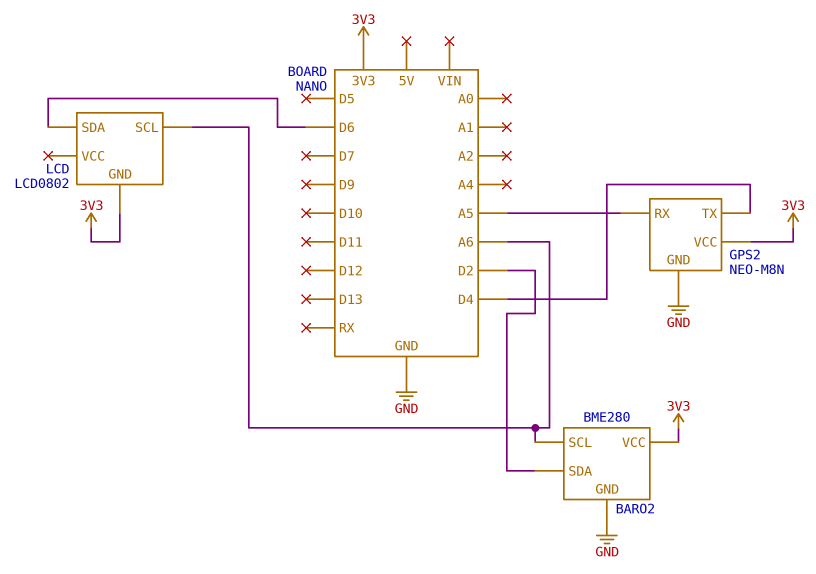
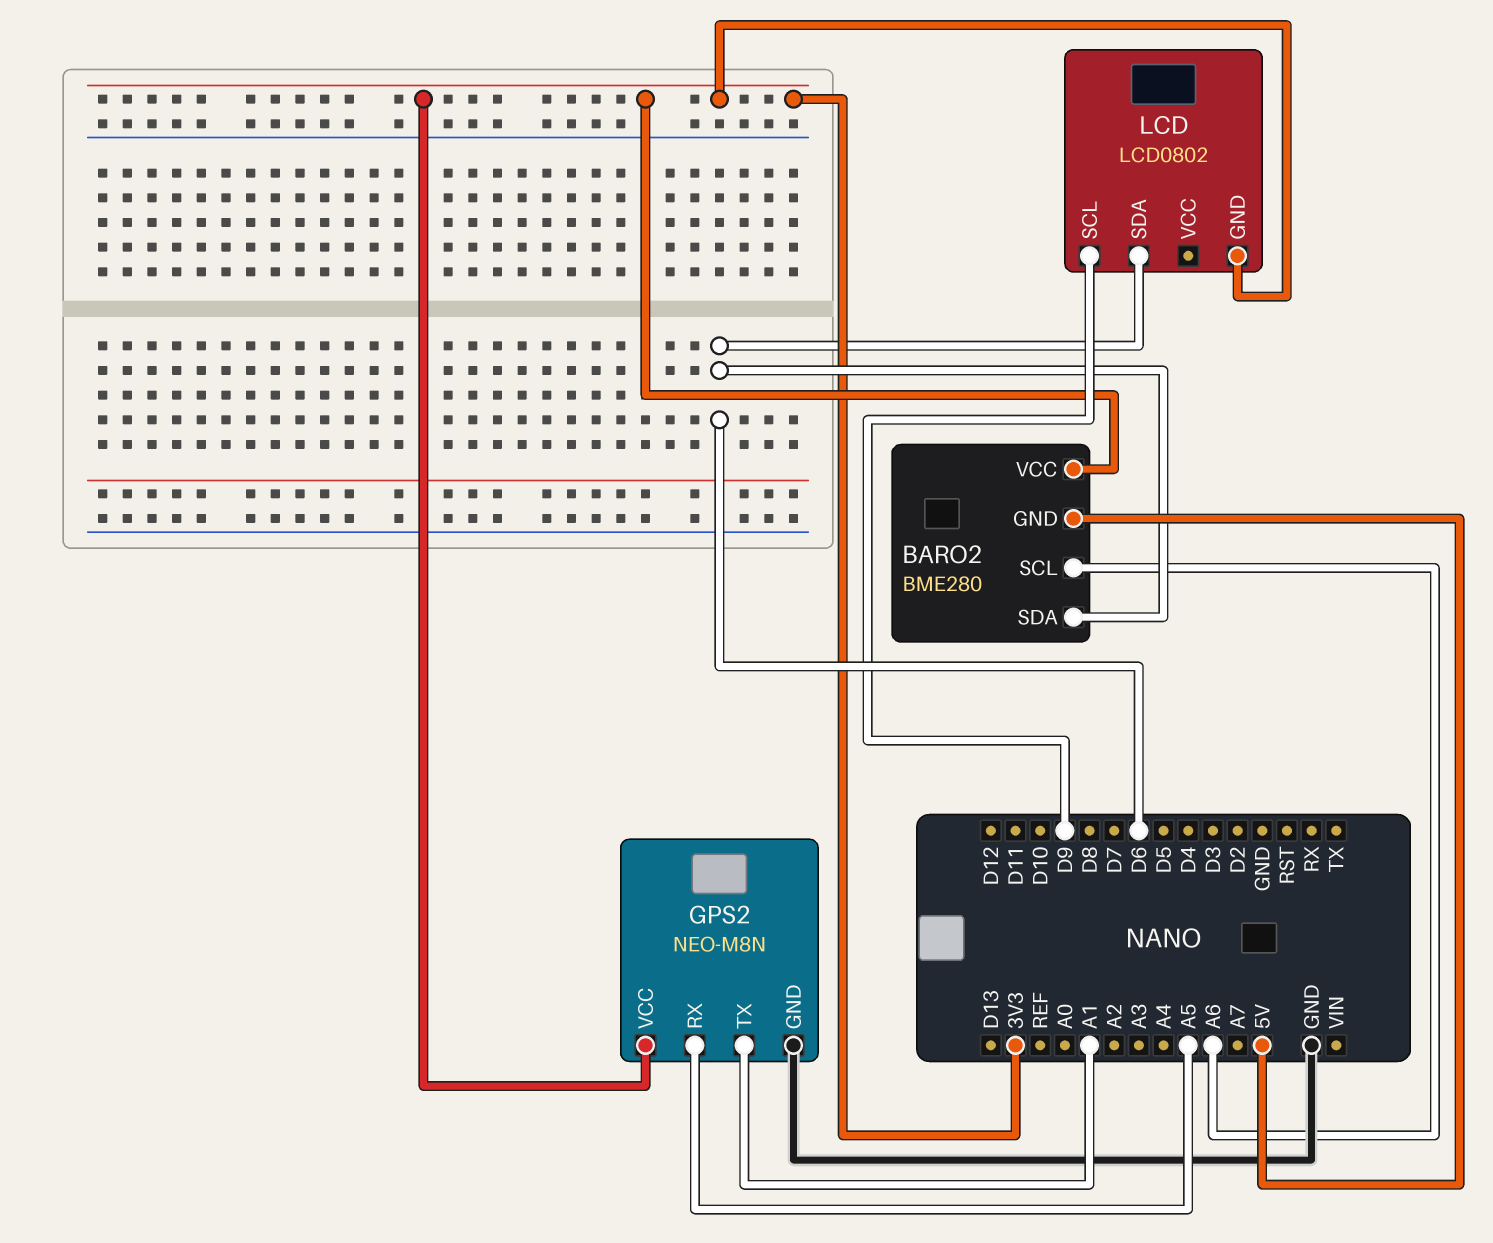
BARO2 pin GND: GND -> 5V
BARO2 pin SDA: D2 -> D6
GPS2 pin TX: D4 -> A1
LCD pin SCL: A6 -> D9

